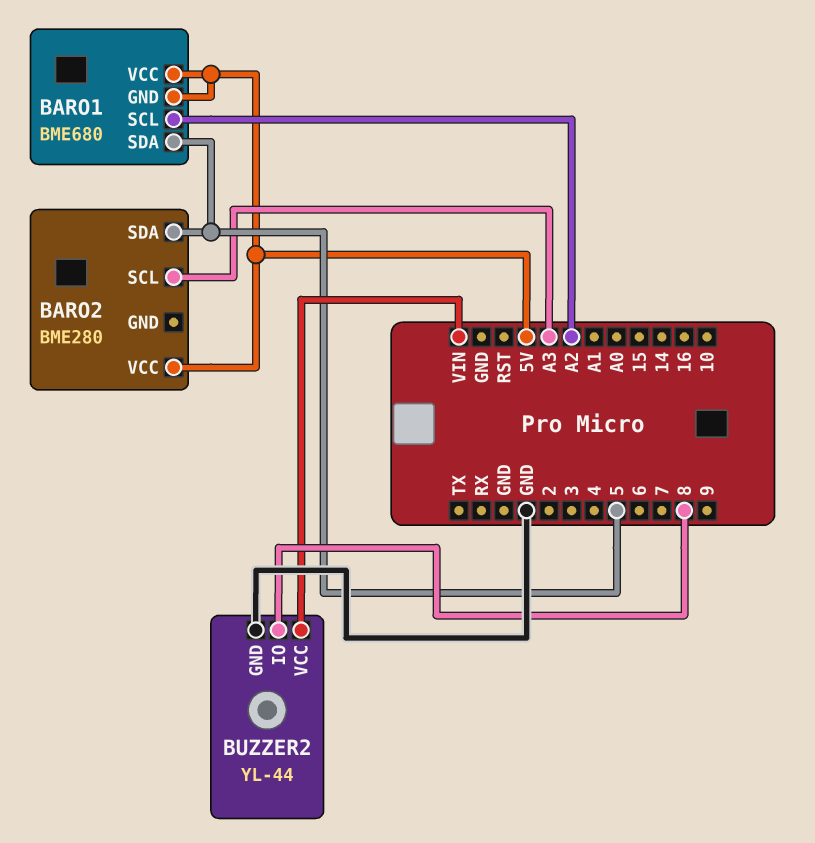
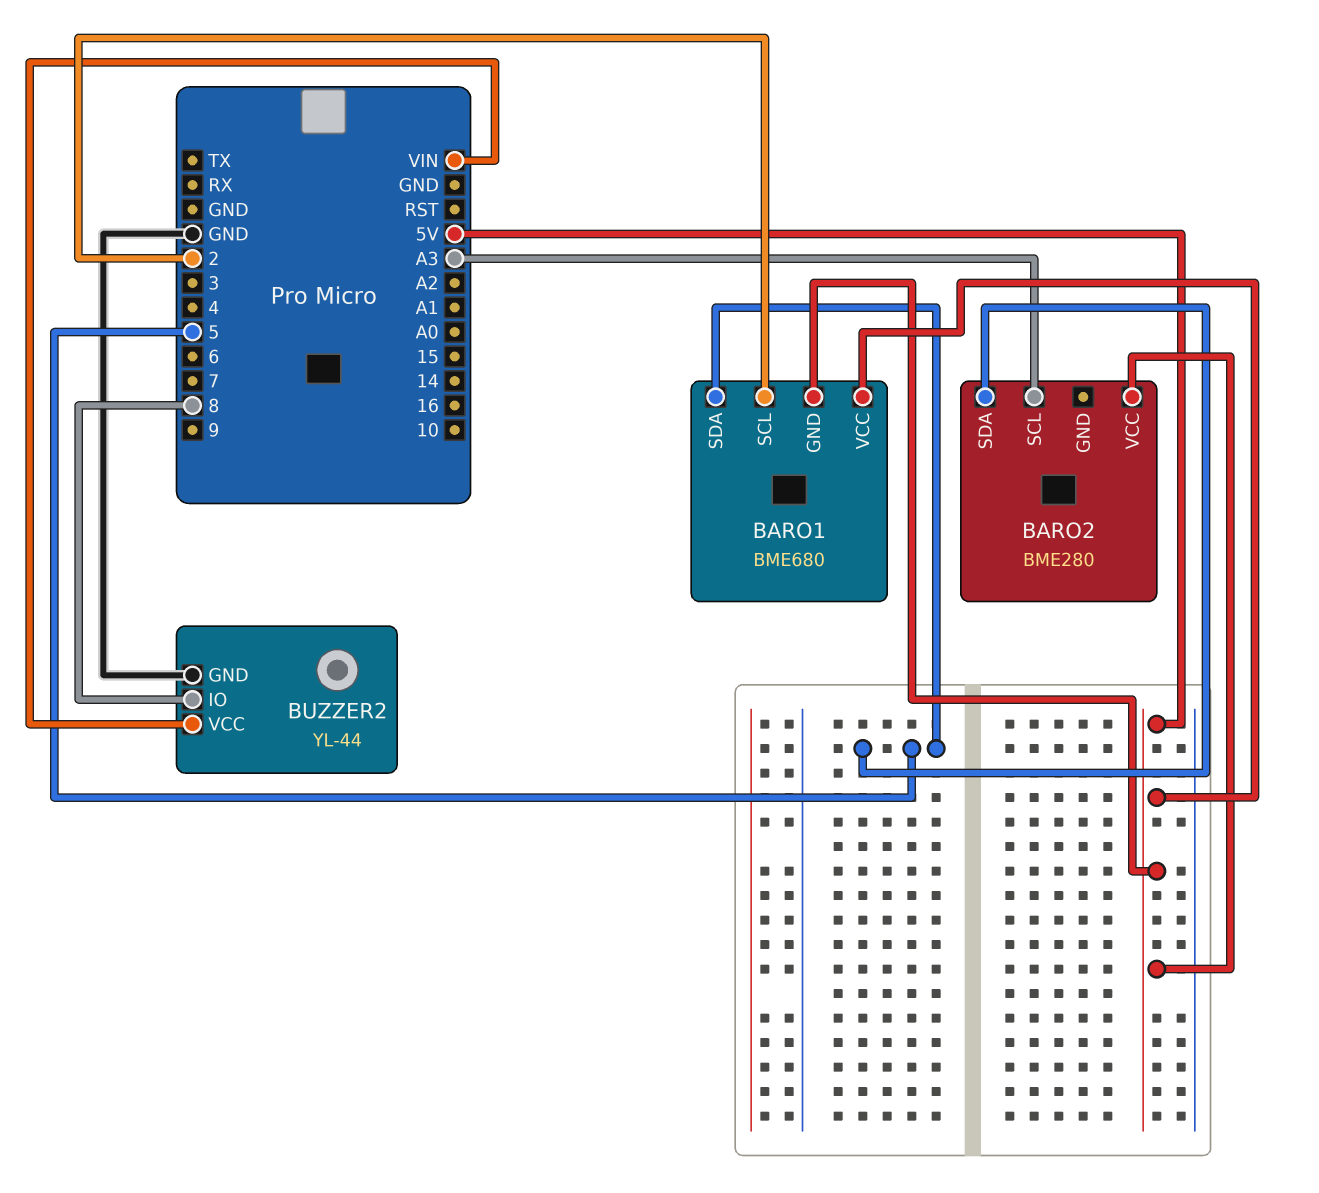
BARO1 pin SCL: A2 -> 2

